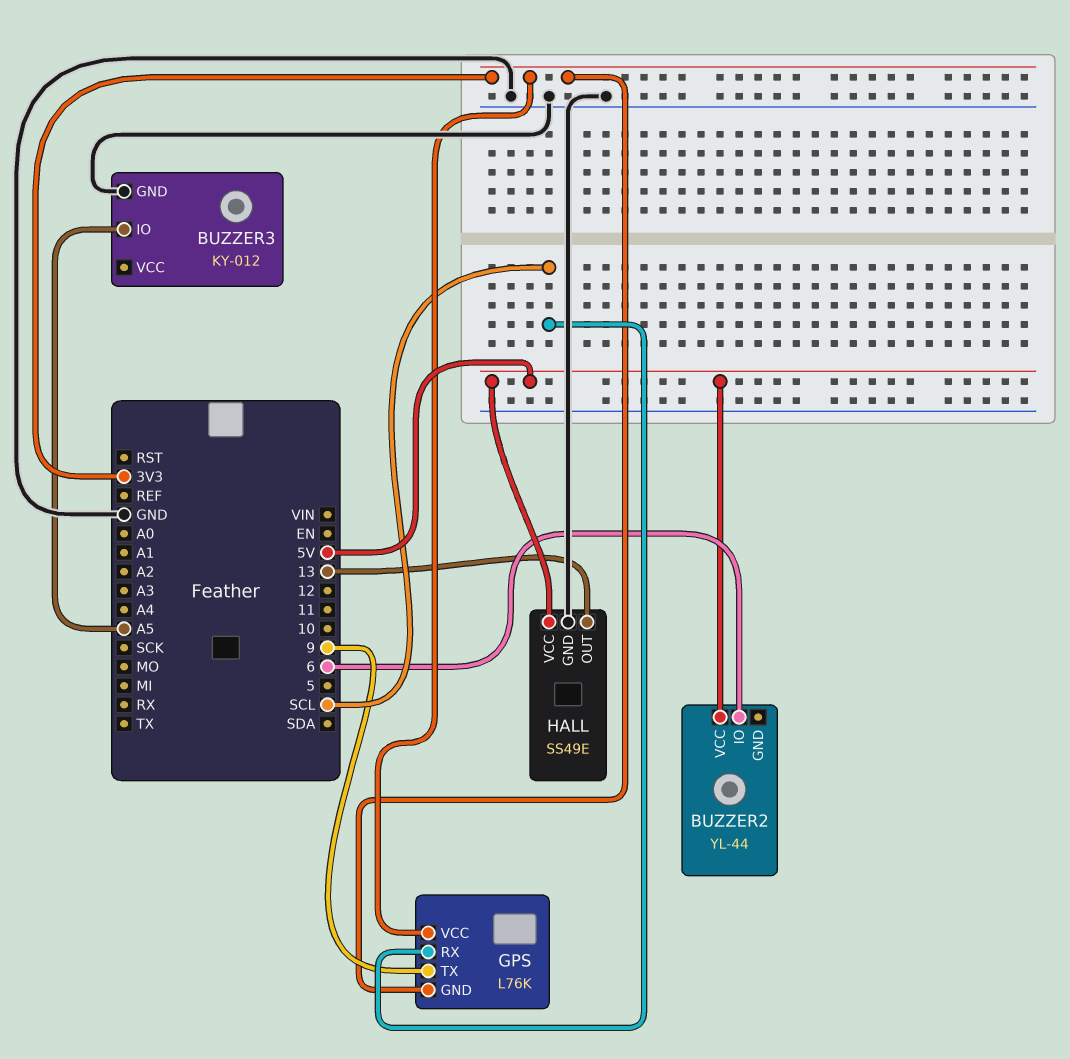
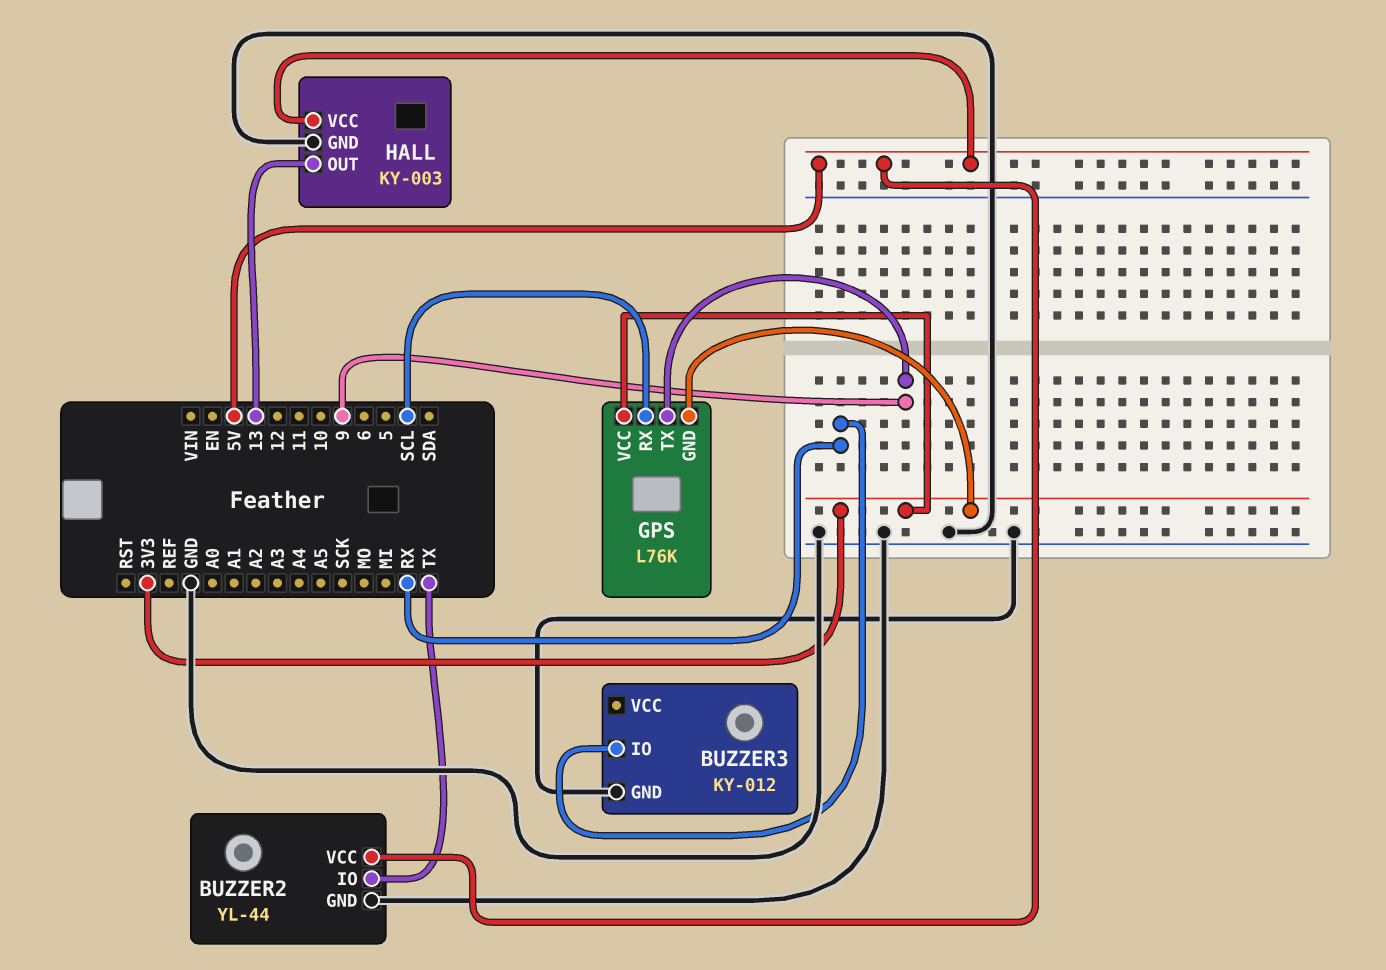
BUZZER2 pin GND: none -> GND
BUZZER2 pin IO: 6 -> TX
BUZZER3 pin IO: A5 -> RX
HALL: SS49E -> KY-003

